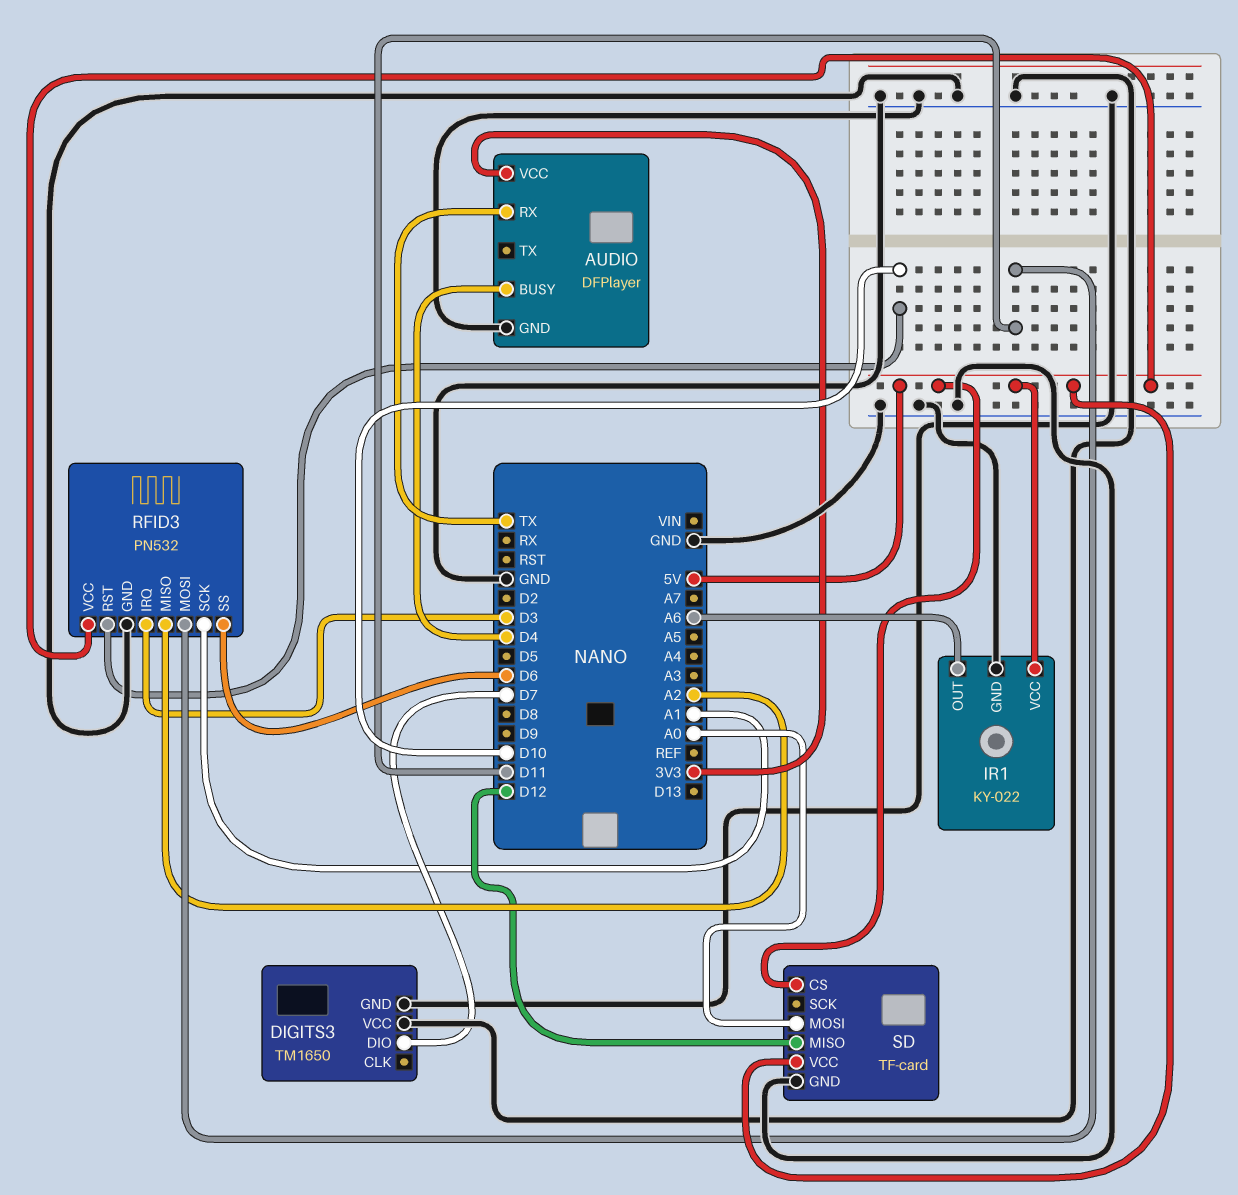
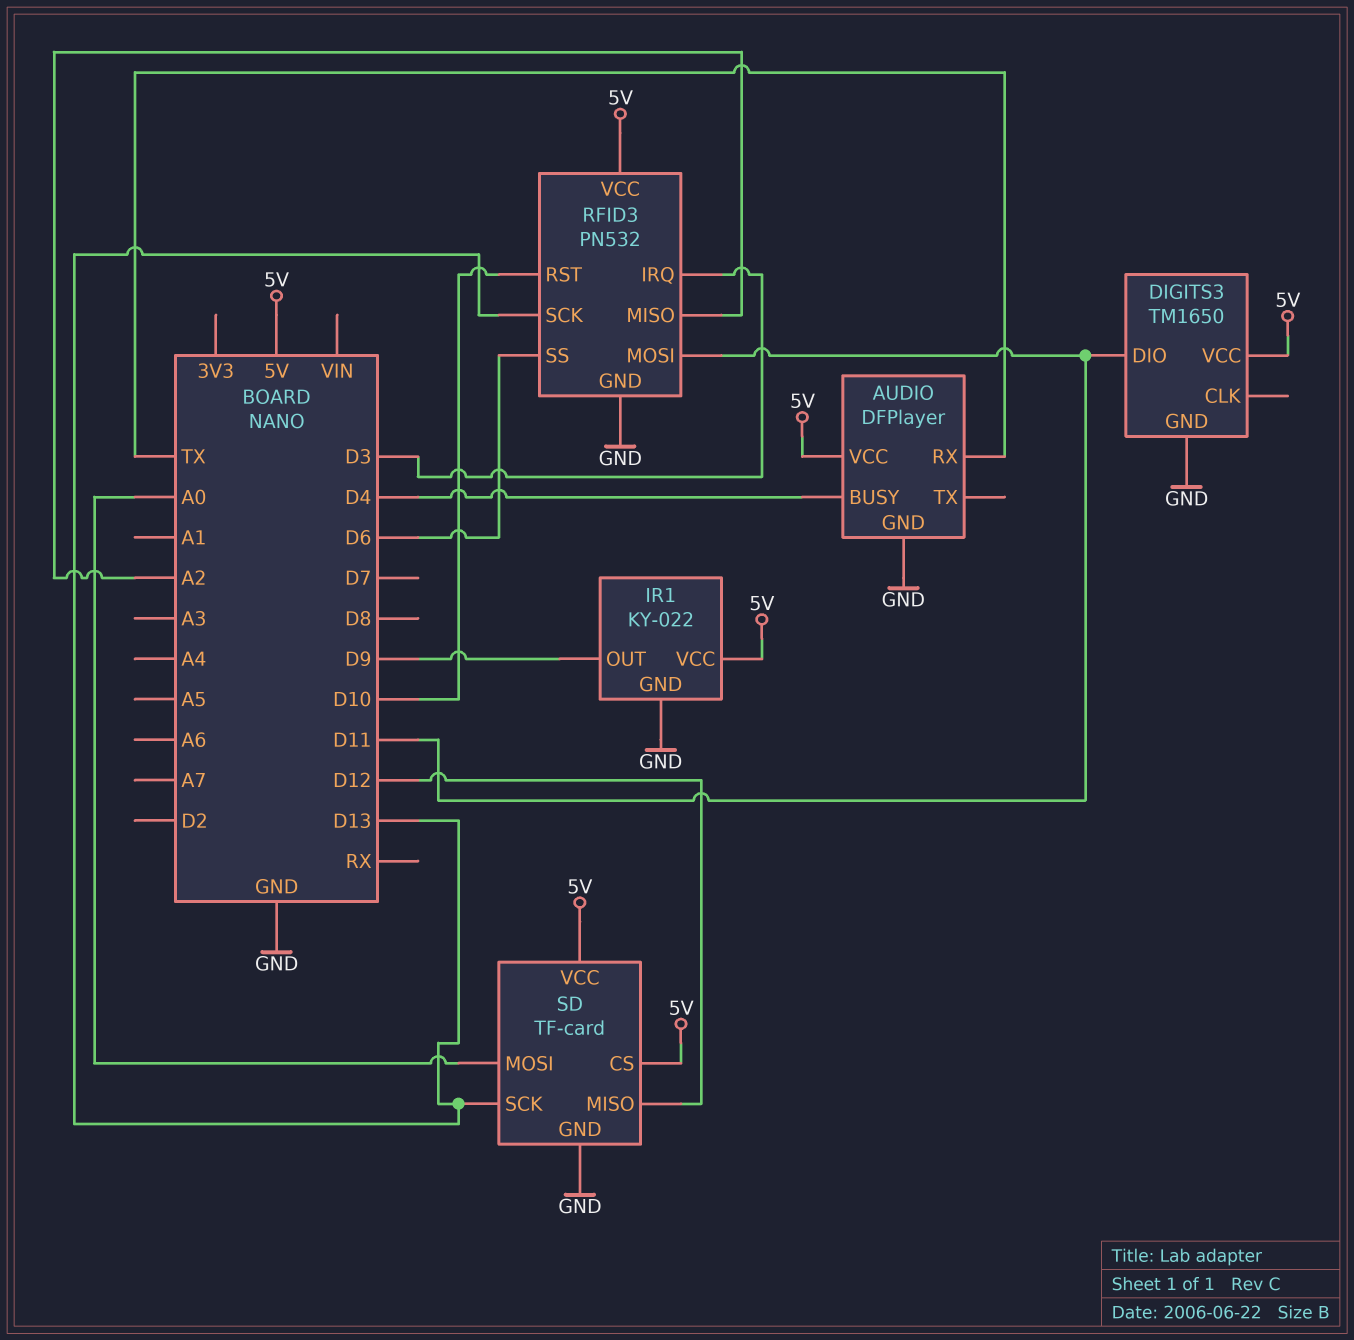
AUDIO pin VCC: 3V3 -> 5V
DIGITS3 pin DIO: D7 -> D11
DIGITS3 pin VCC: GND -> 5V
IR1 pin OUT: A6 -> D9
RFID3 pin SCK: A1 -> D13
SD pin SCK: none -> D13

